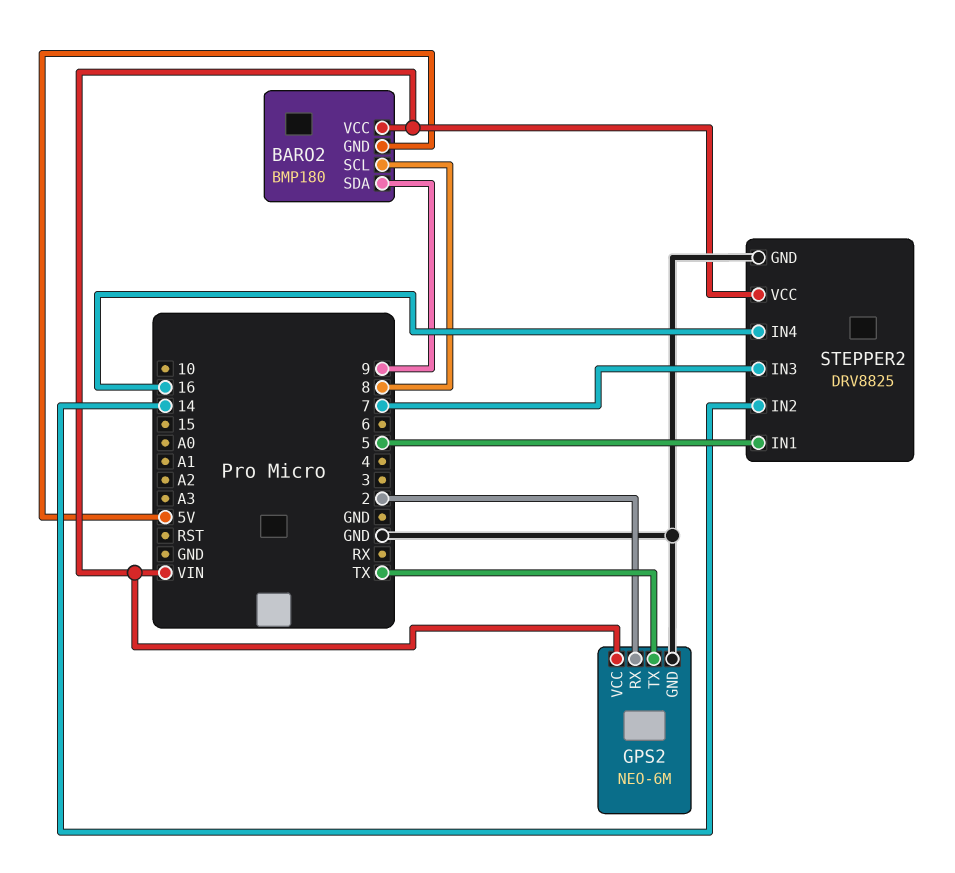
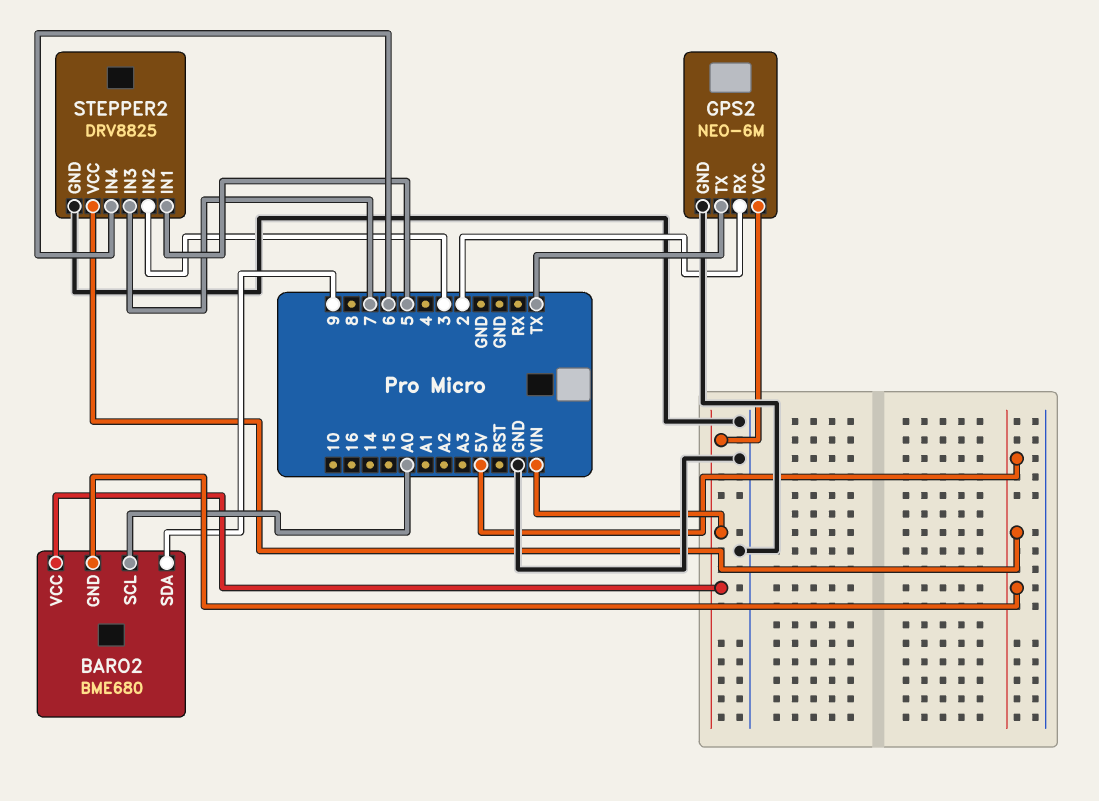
BARO2: BMP180 -> BME680
BARO2 pin SCL: 8 -> A0
STEPPER2 pin IN2: 14 -> 3
STEPPER2 pin IN4: 16 -> 6
STEPPER2 pin VCC: VIN -> 5V

